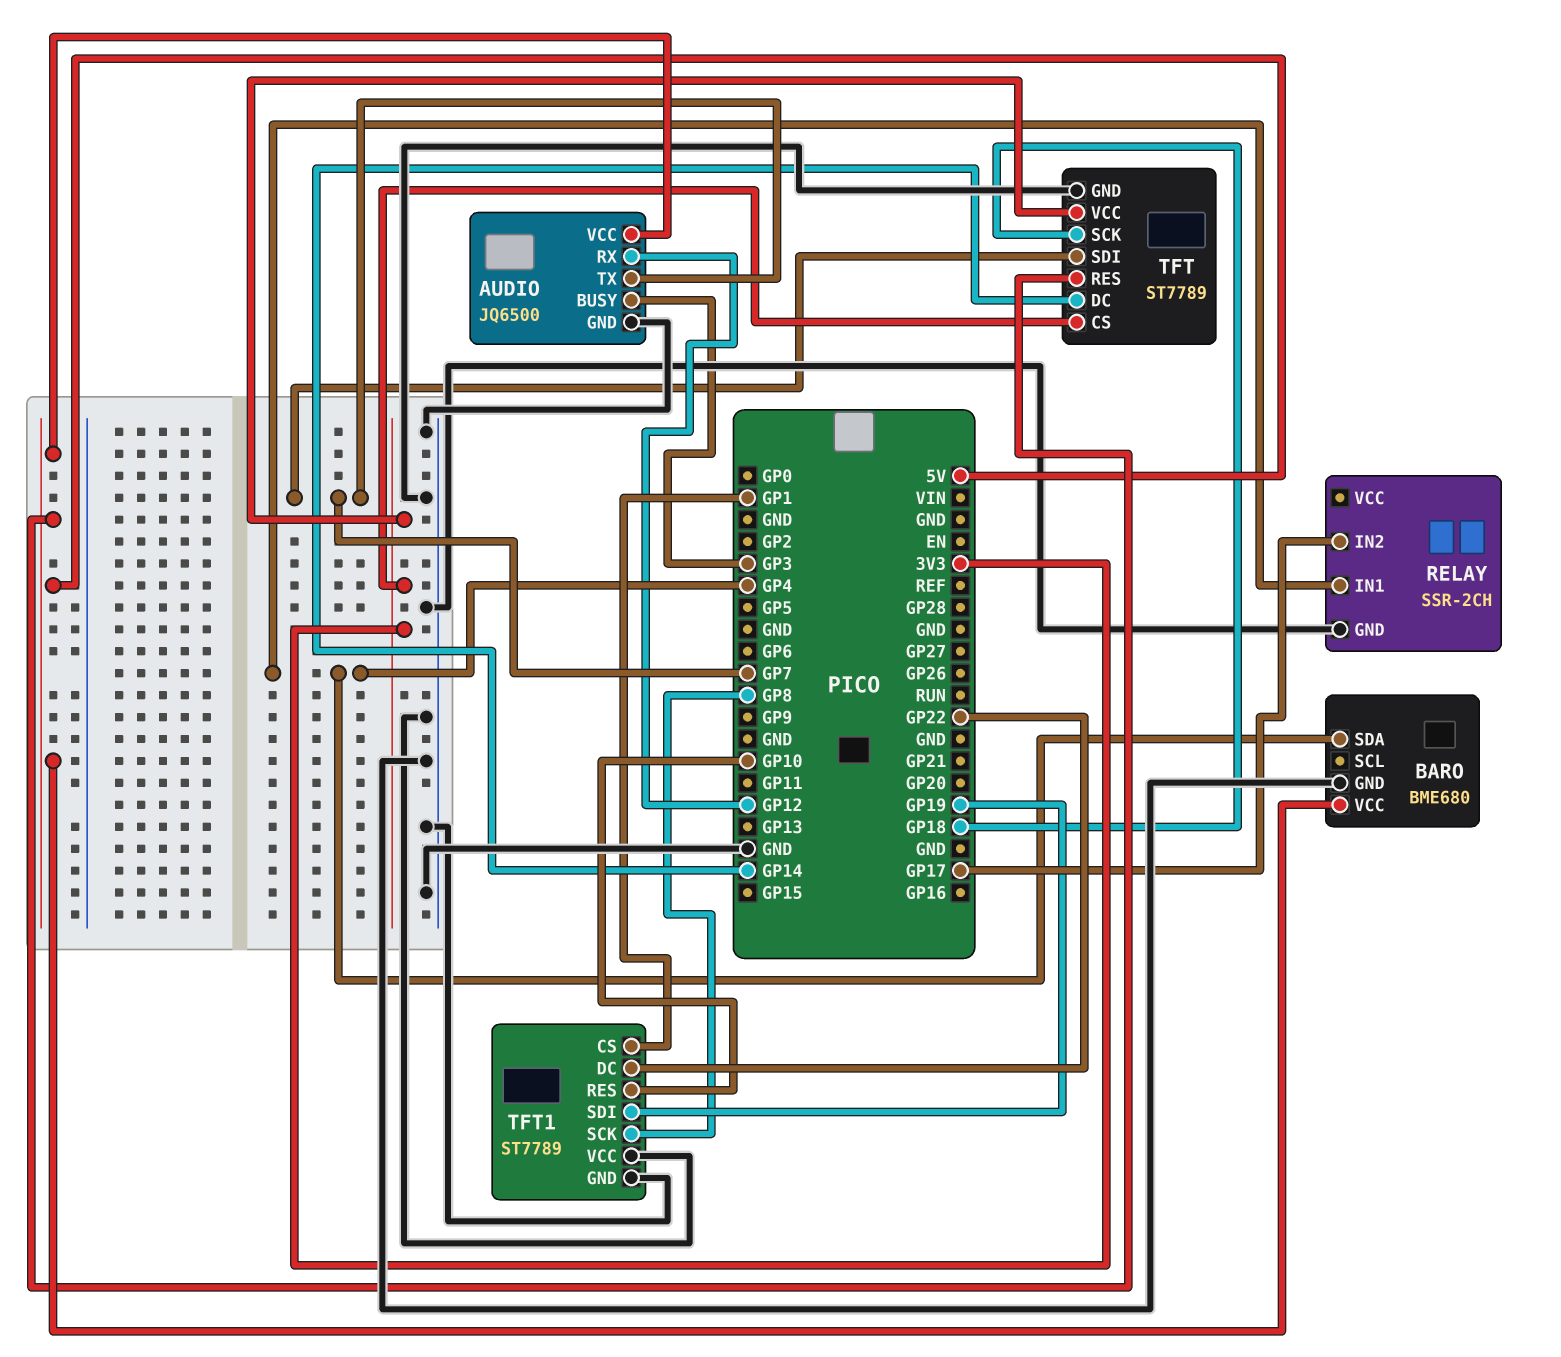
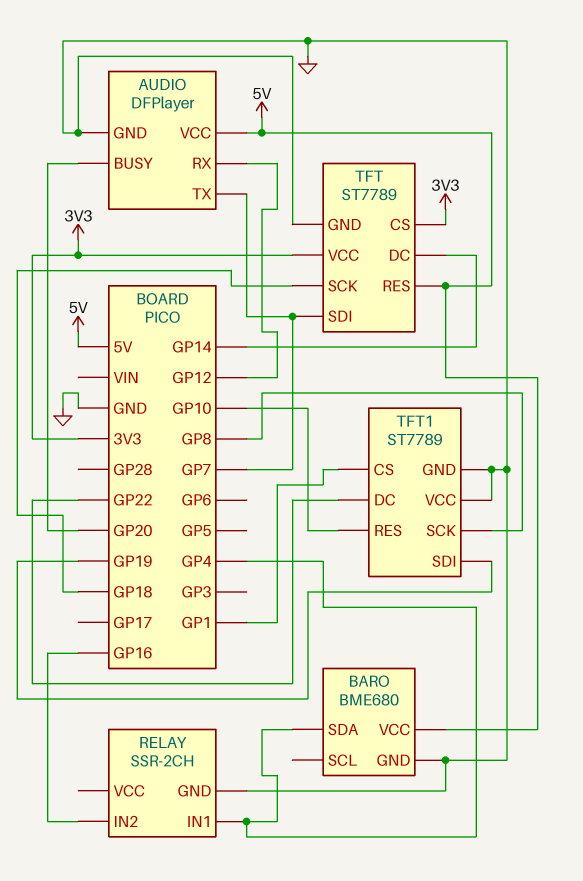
AUDIO: JQ6500 -> DFPlayer
AUDIO pin BUSY: GP3 -> GP20
RELAY pin IN2: GP17 -> GP16

